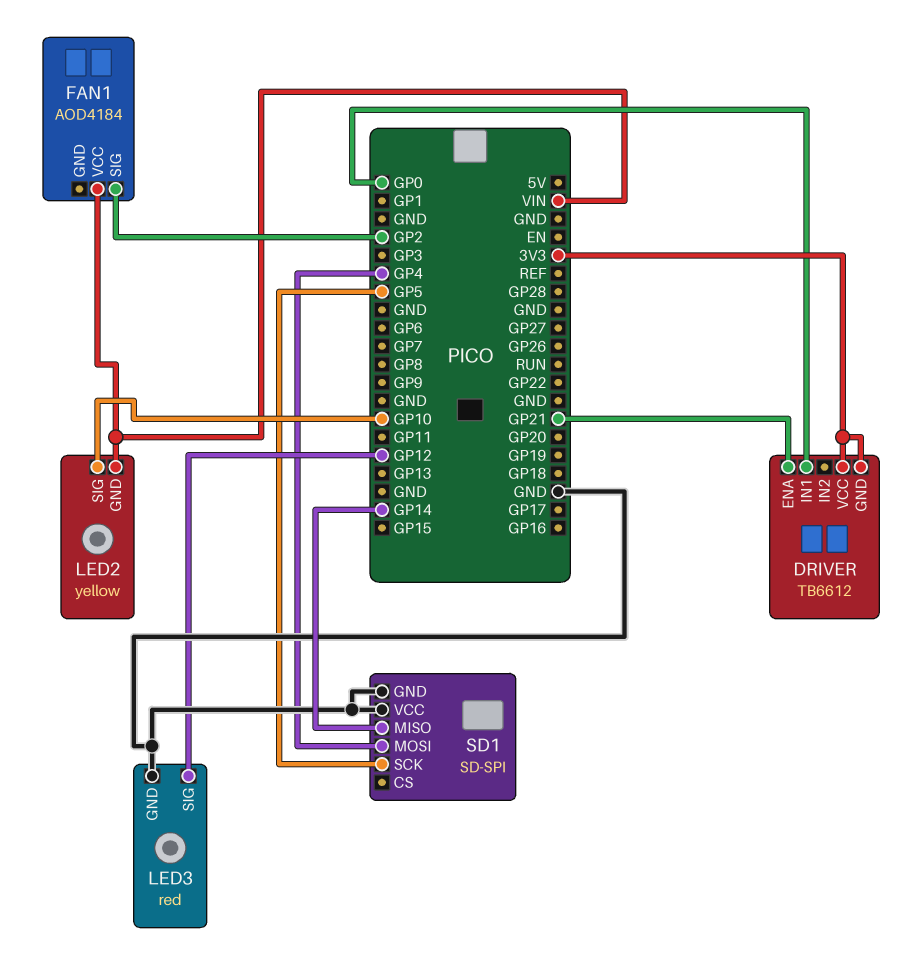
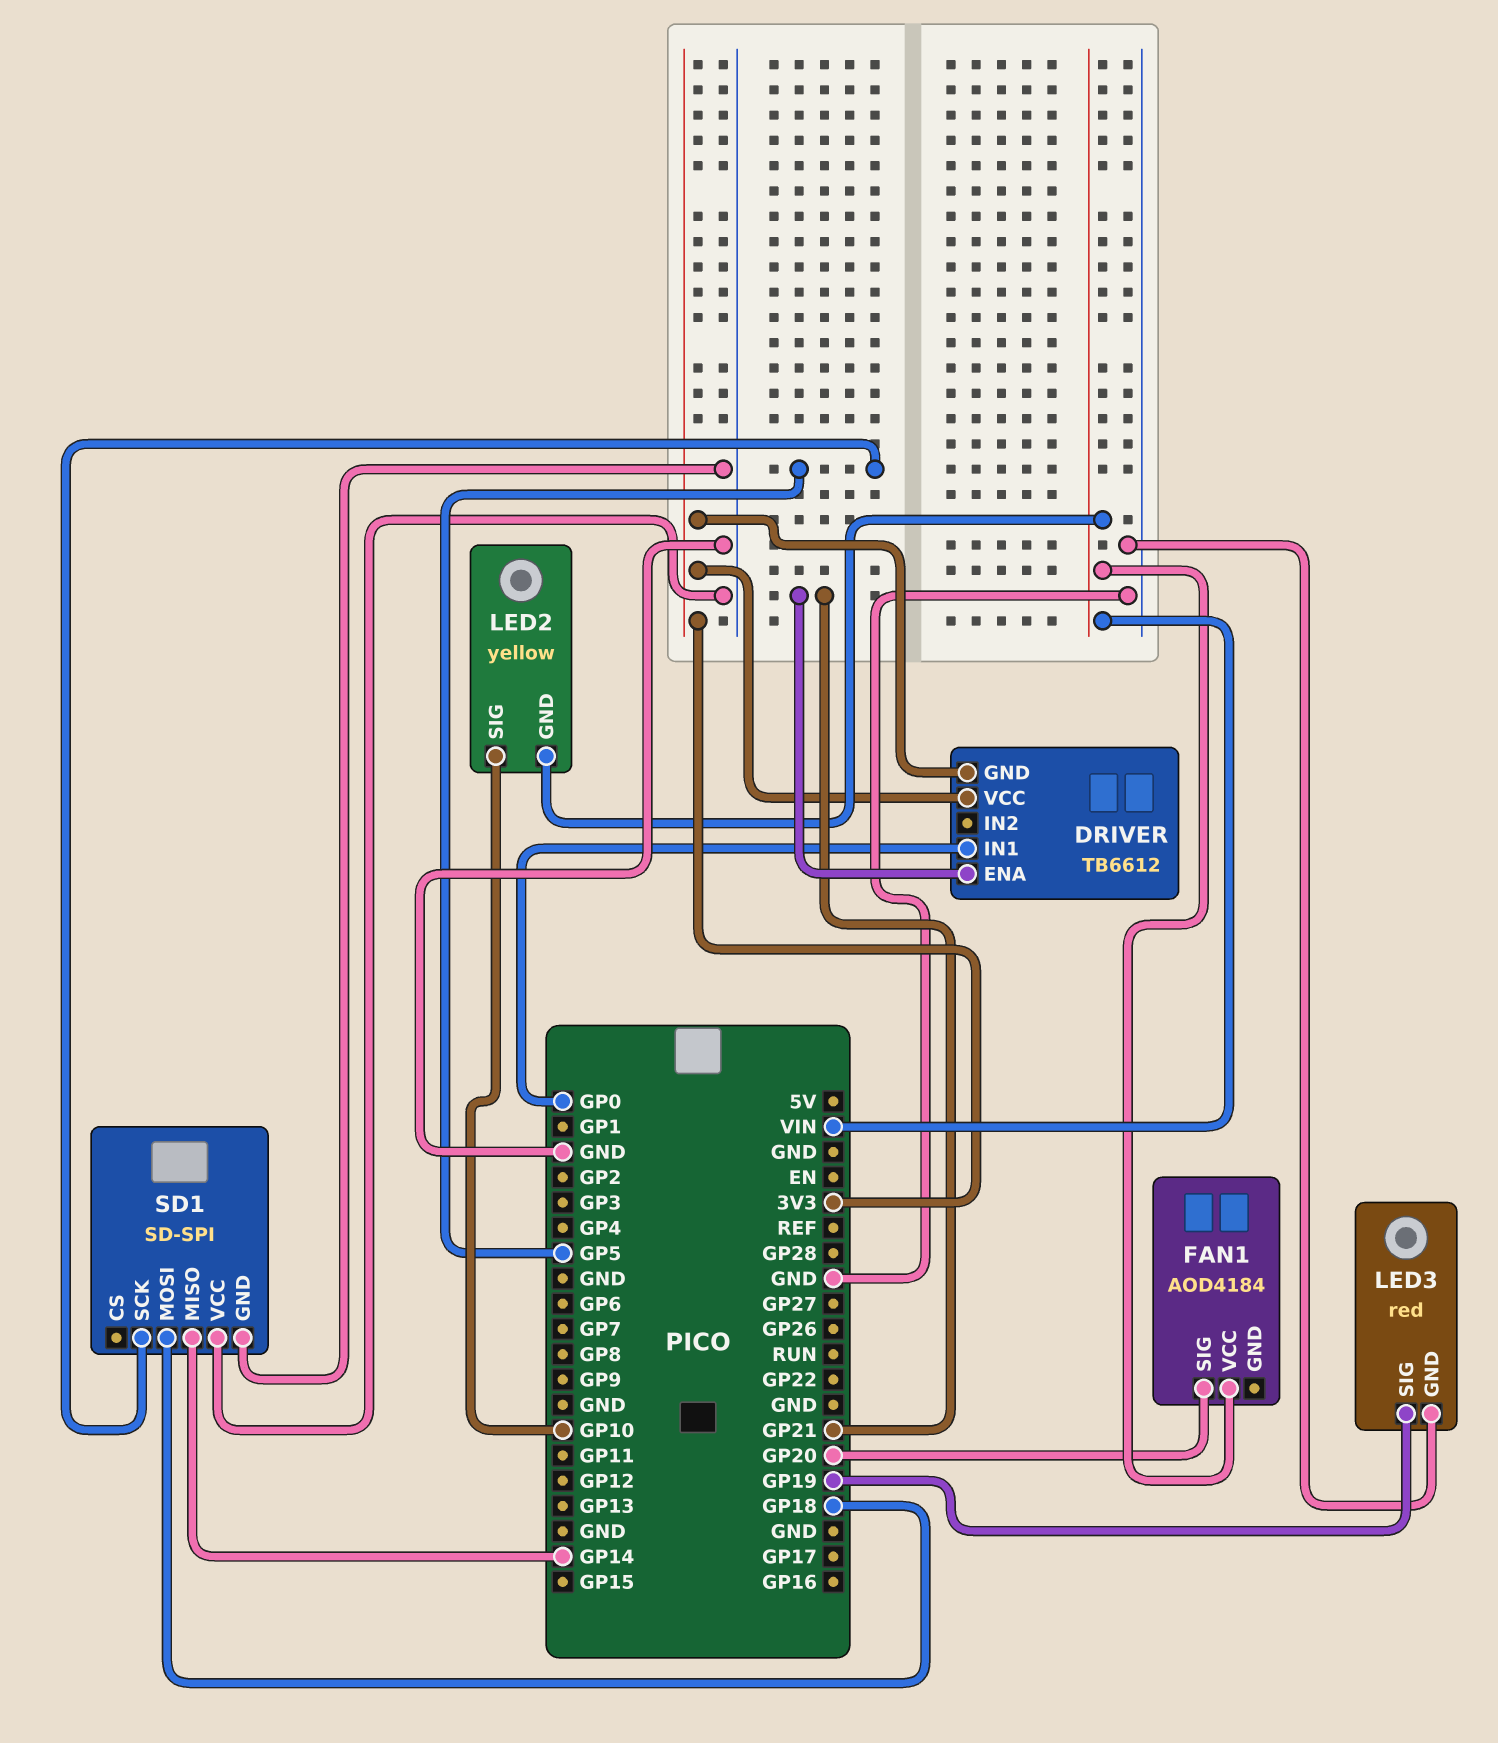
FAN1 pin SIG: GP2 -> GP20
LED3 pin SIG: GP12 -> GP19
SD1 pin MOSI: GP4 -> GP18

